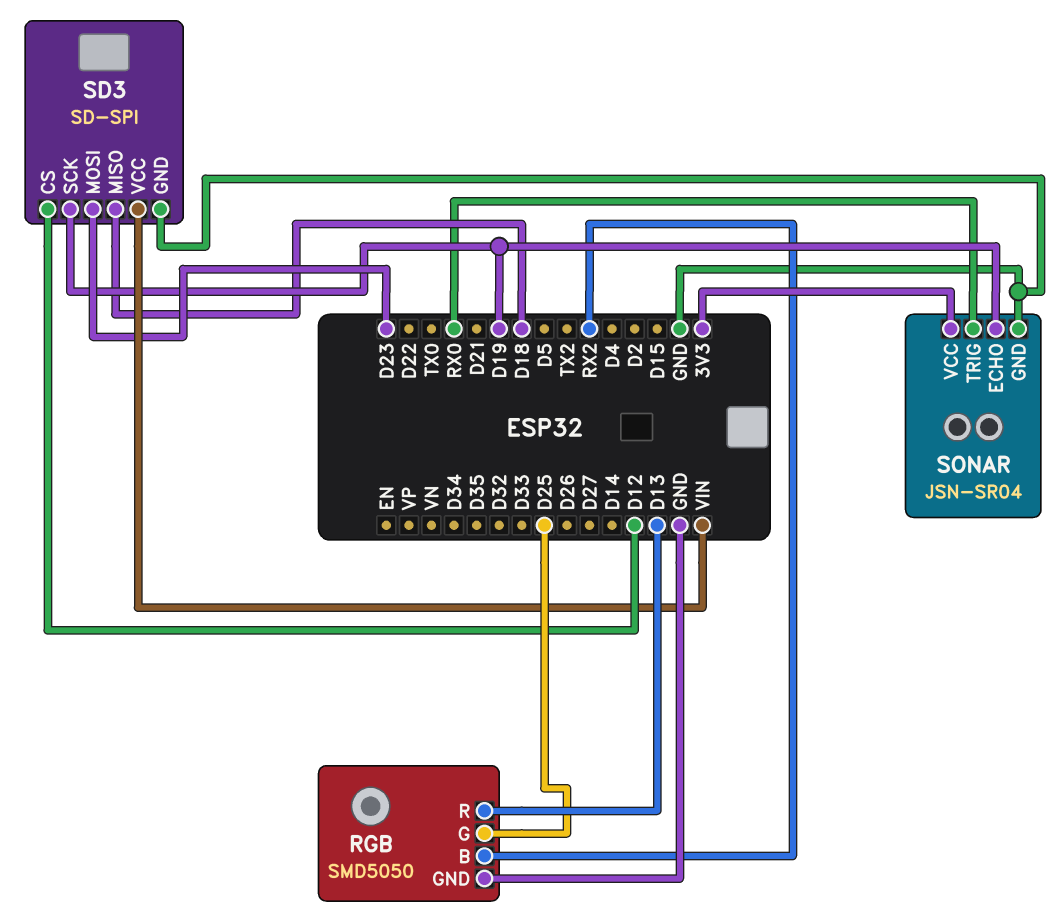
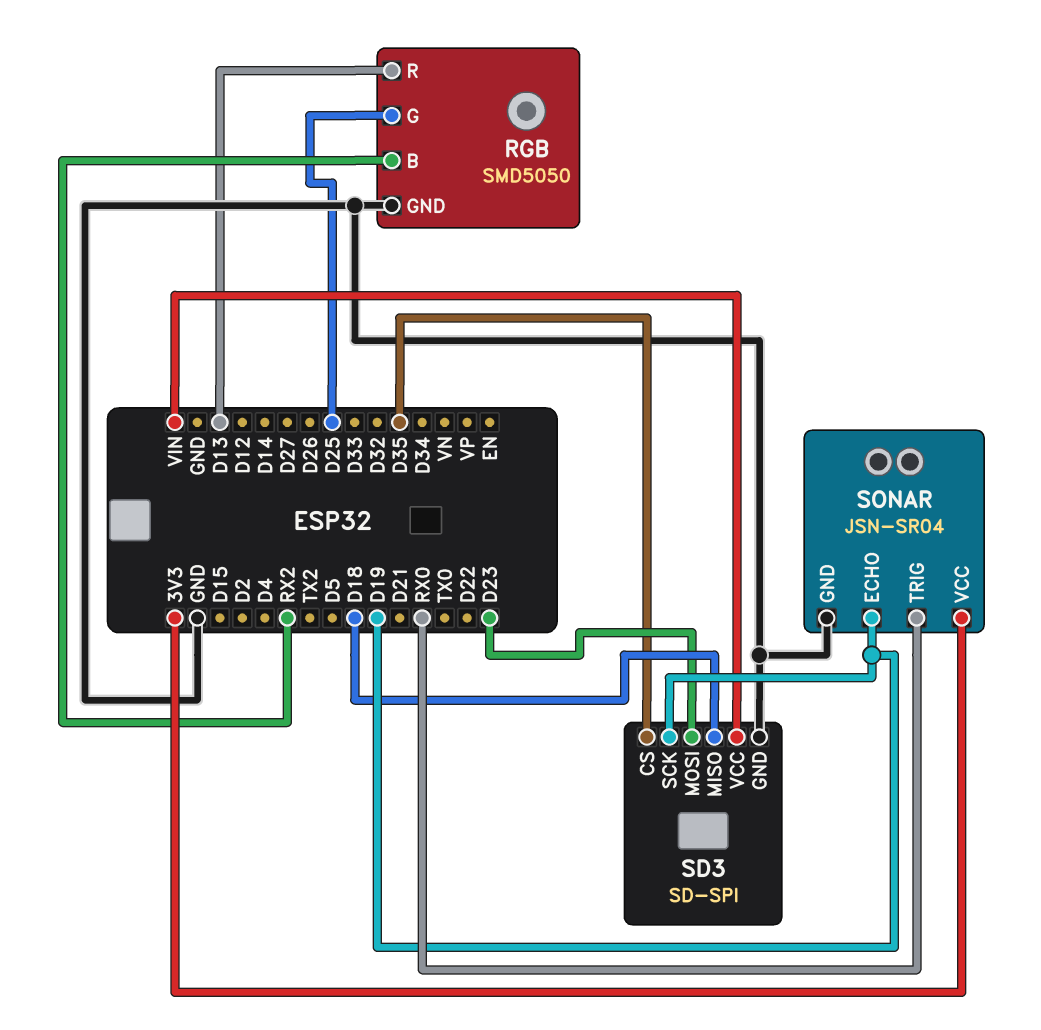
SD3 pin CS: D12 -> D35

